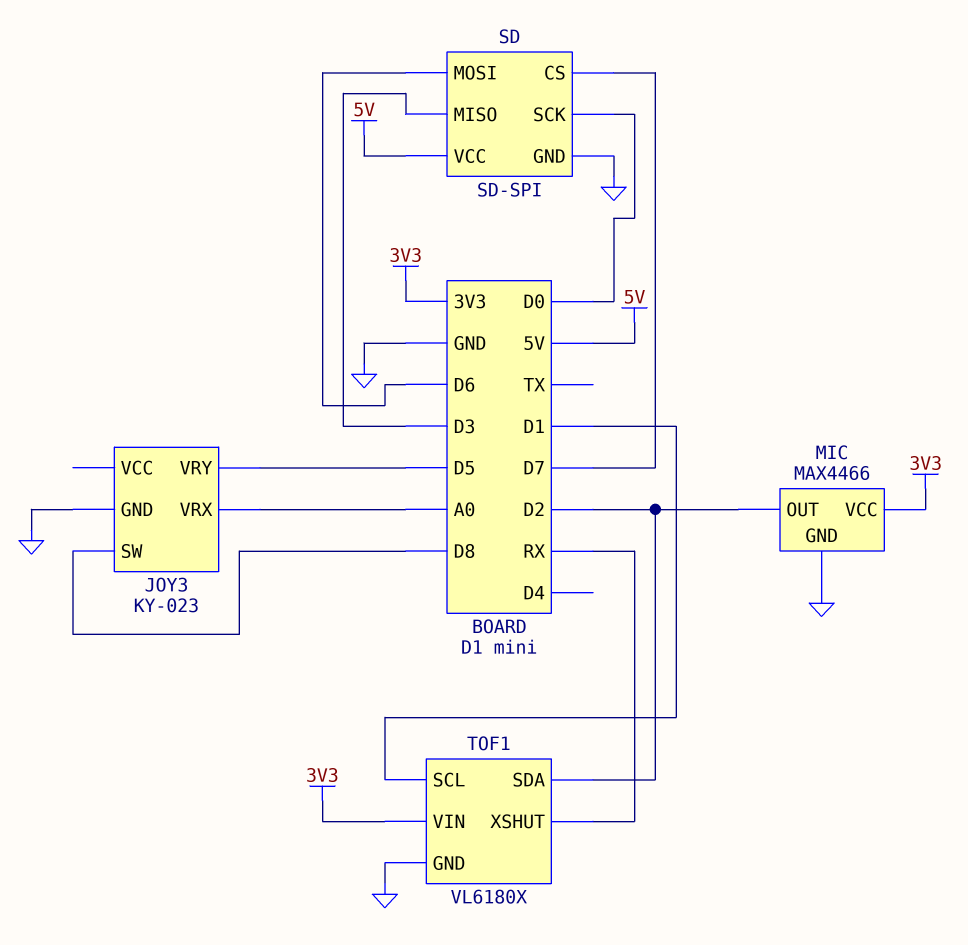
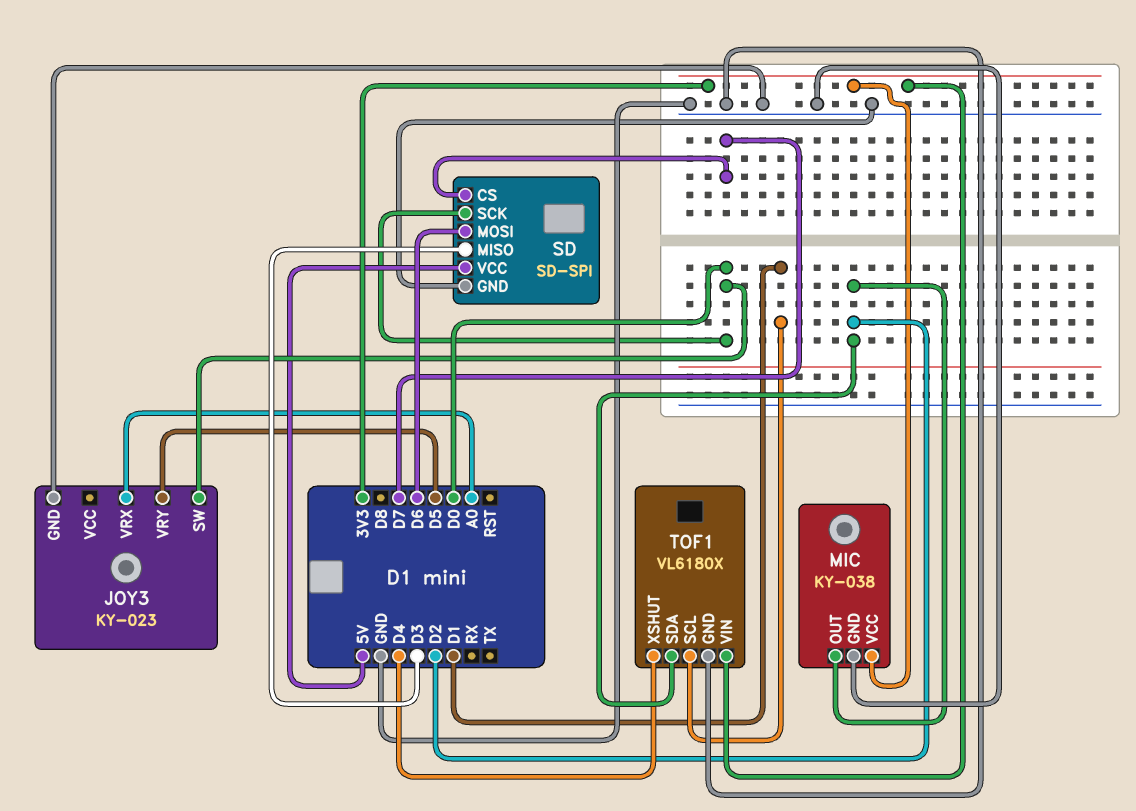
JOY3 pin SW: D8 -> D0
MIC: MAX4466 -> KY-038
TOF1 pin XSHUT: RX -> D4

